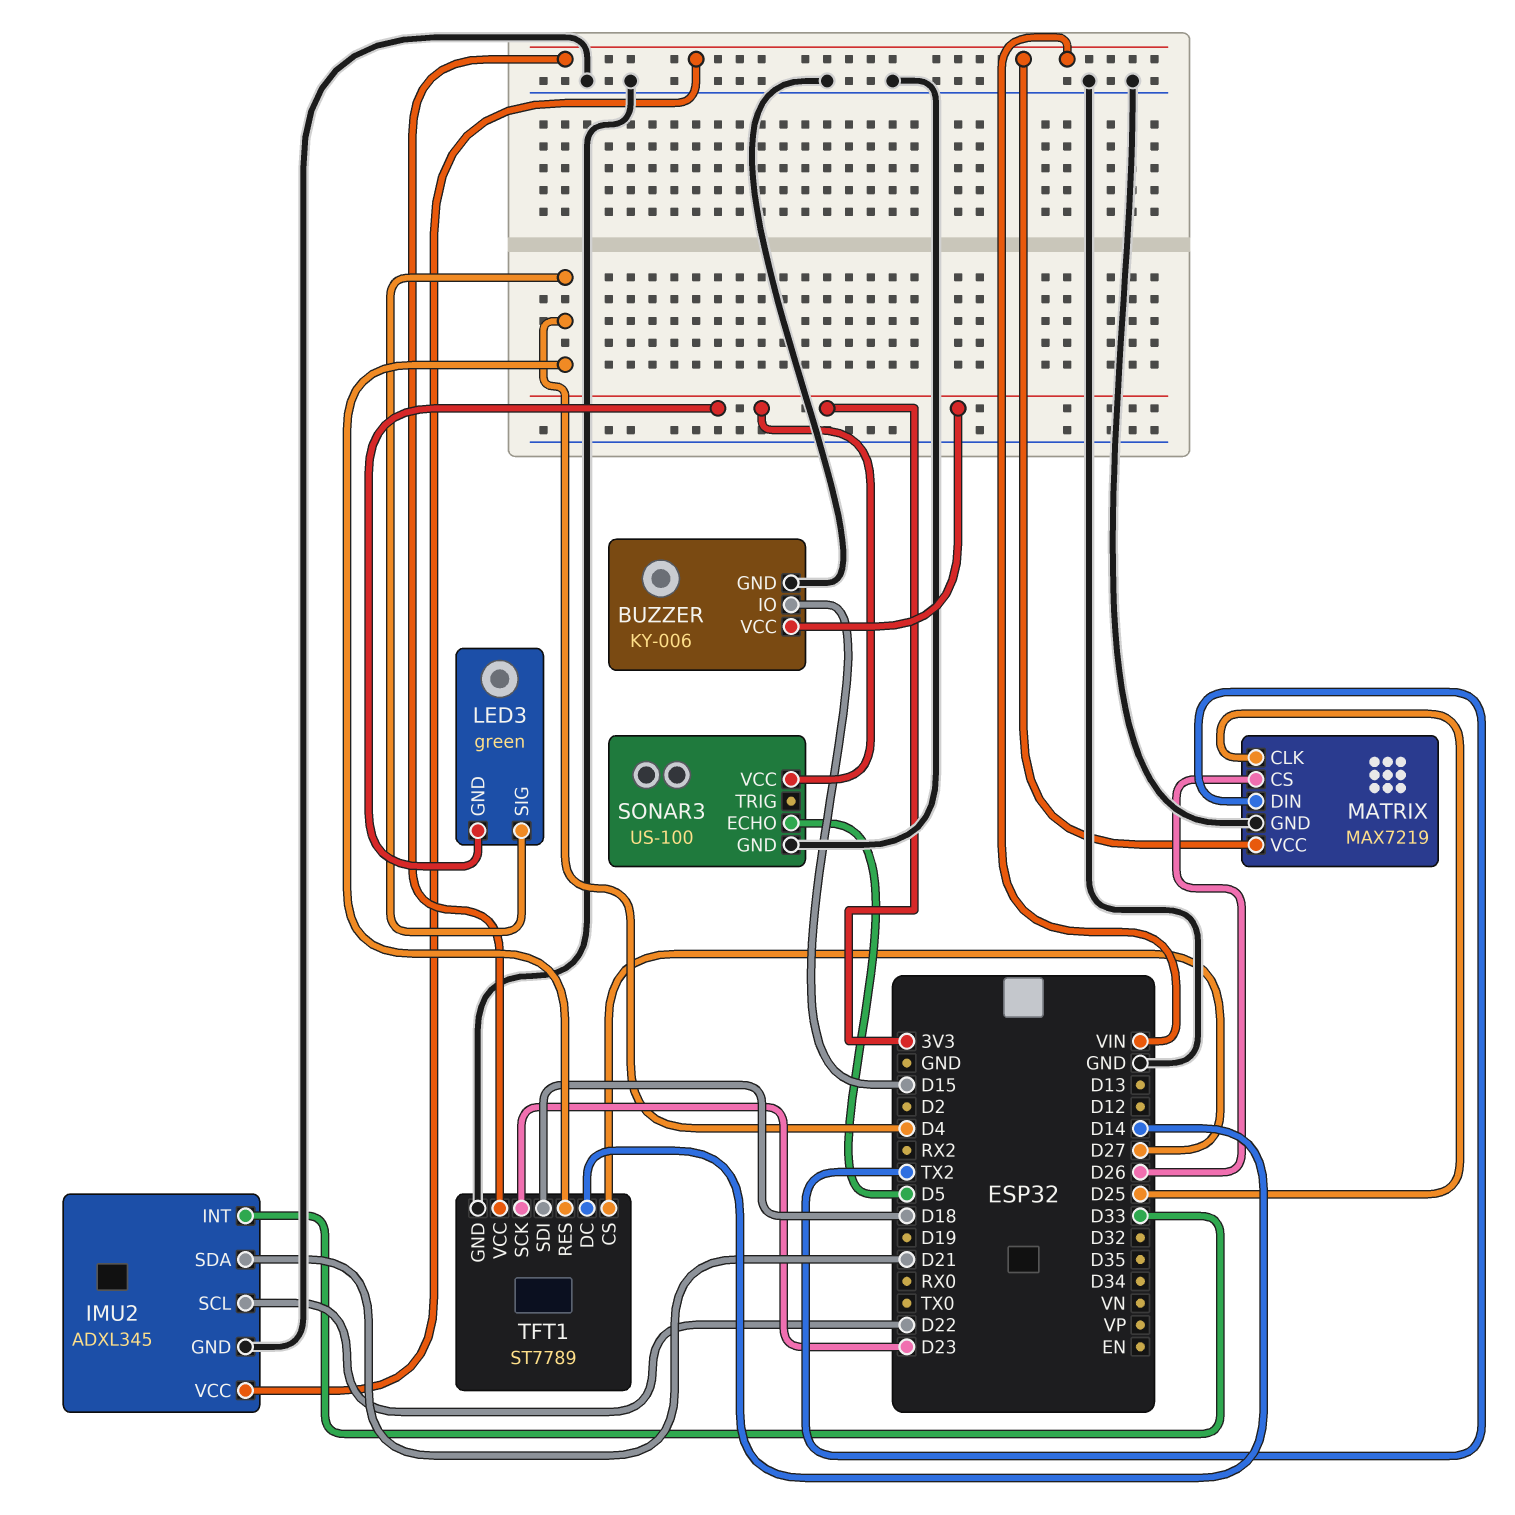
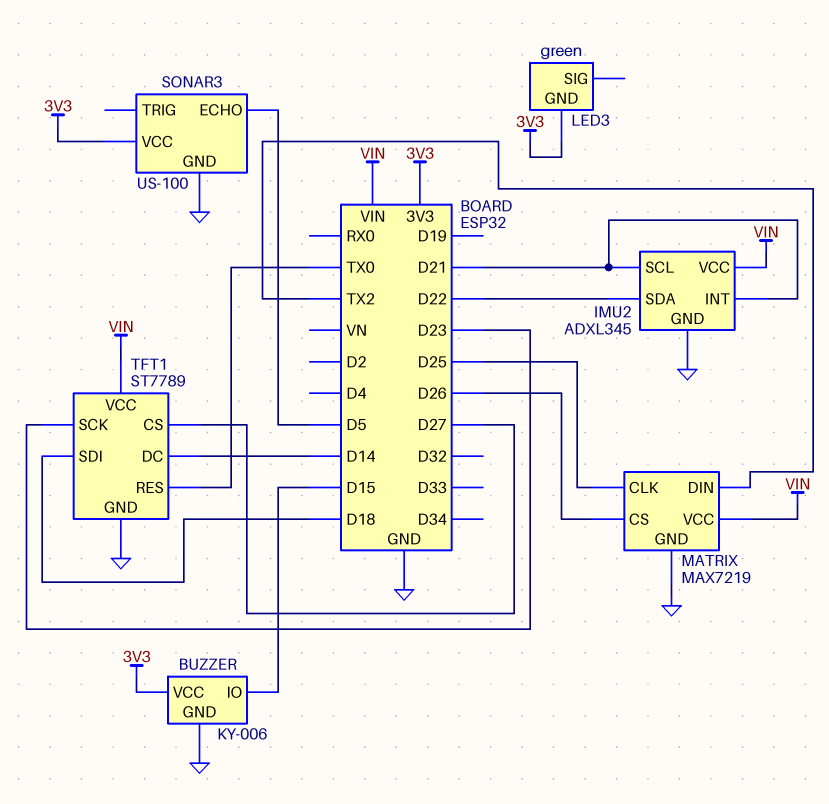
IMU2 pin INT: D33 -> D21
IMU2 pin SCL: D22 -> D21
IMU2 pin SDA: D21 -> D22
LED3 pin SIG: D4 -> none
TFT1 pin RES: D4 -> TX0

